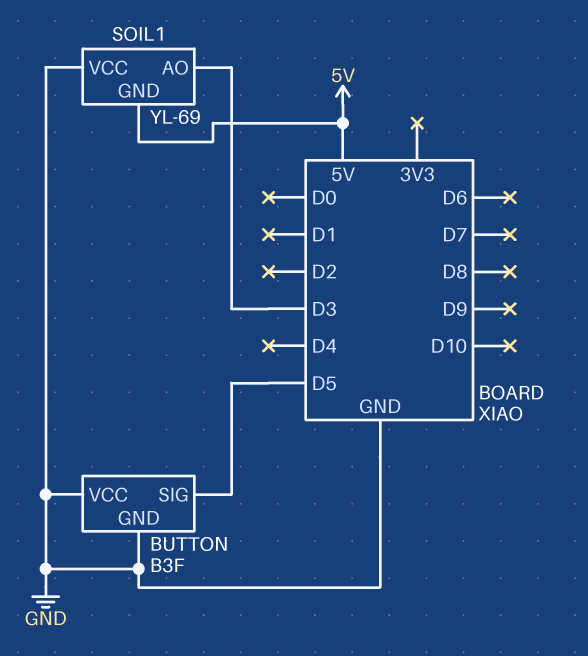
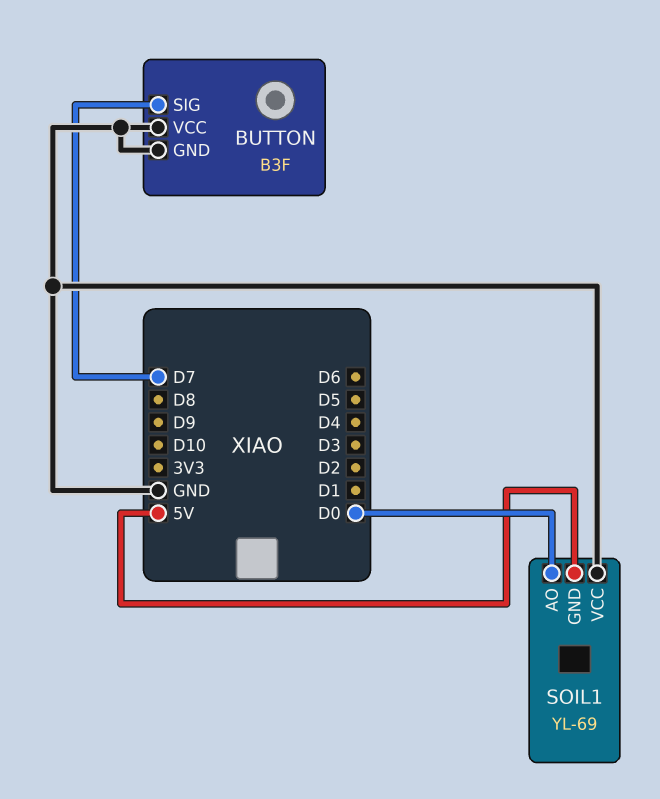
BUTTON pin SIG: D5 -> D7
SOIL1 pin AO: D3 -> D0

